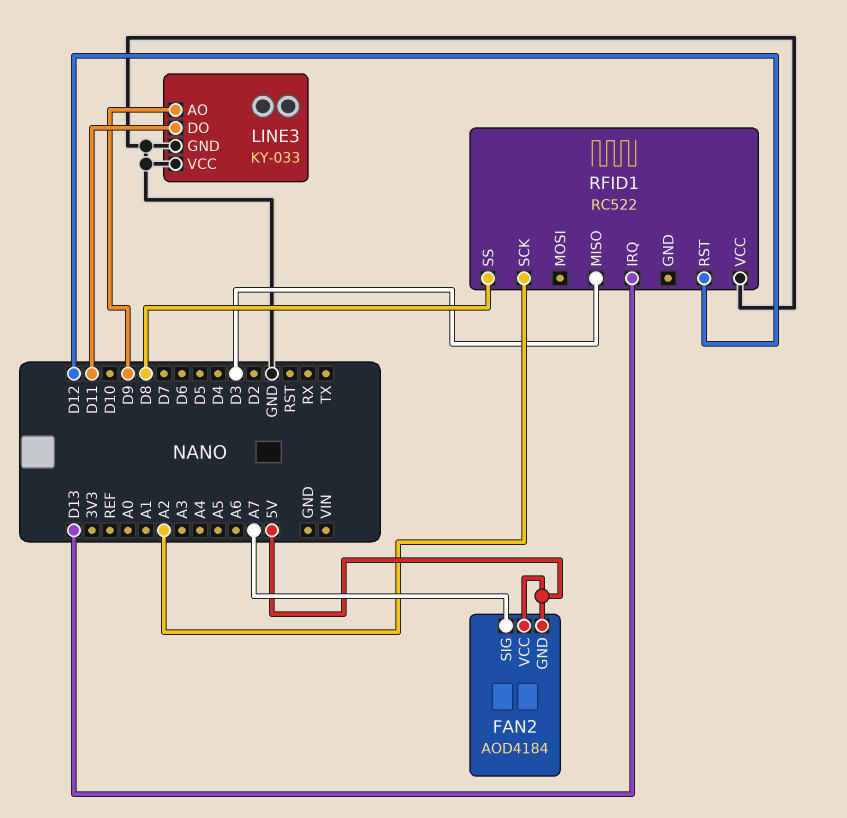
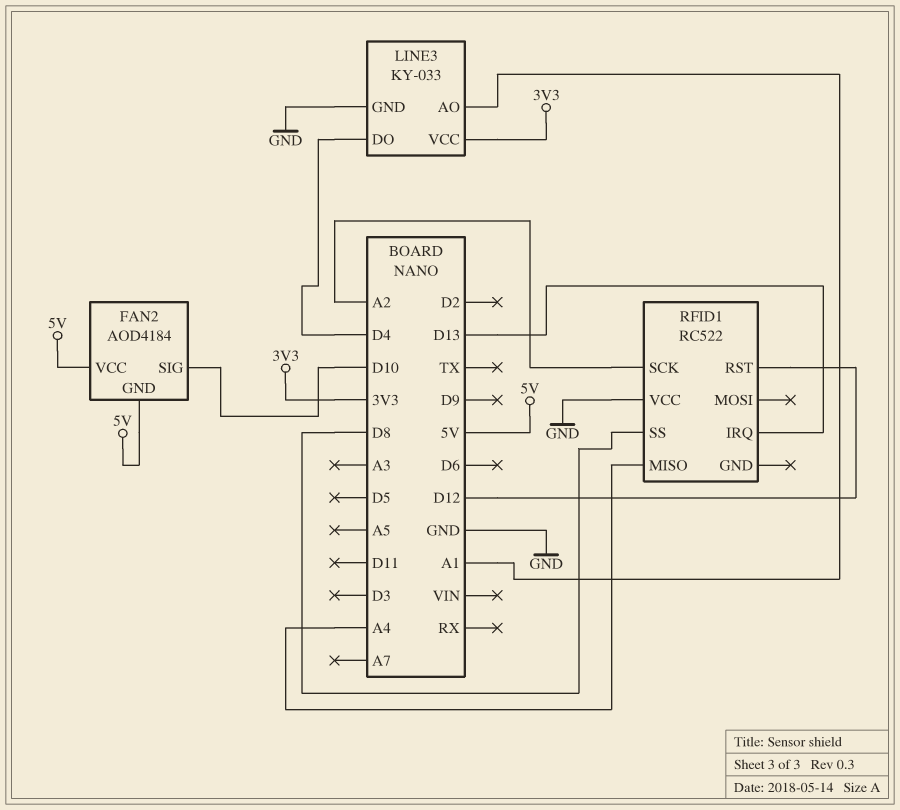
FAN2 pin SIG: A7 -> D10
LINE3 pin AO: D9 -> A1
LINE3 pin DO: D11 -> D4
LINE3 pin VCC: GND -> 3V3
RFID1 pin MISO: D3 -> A4

